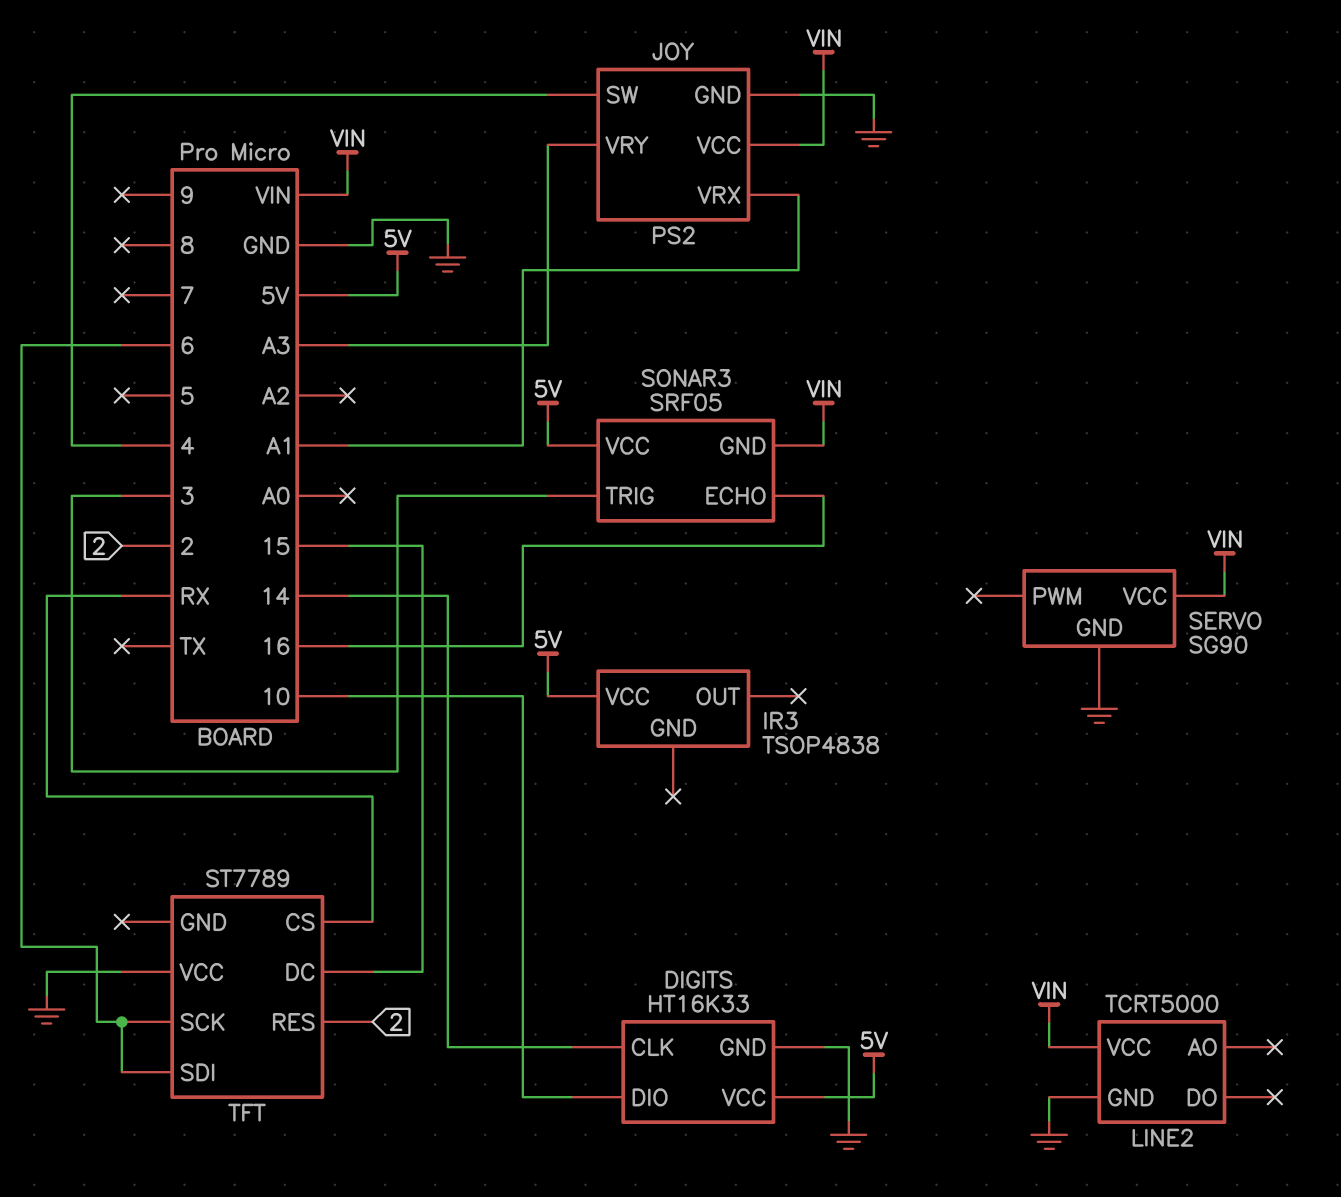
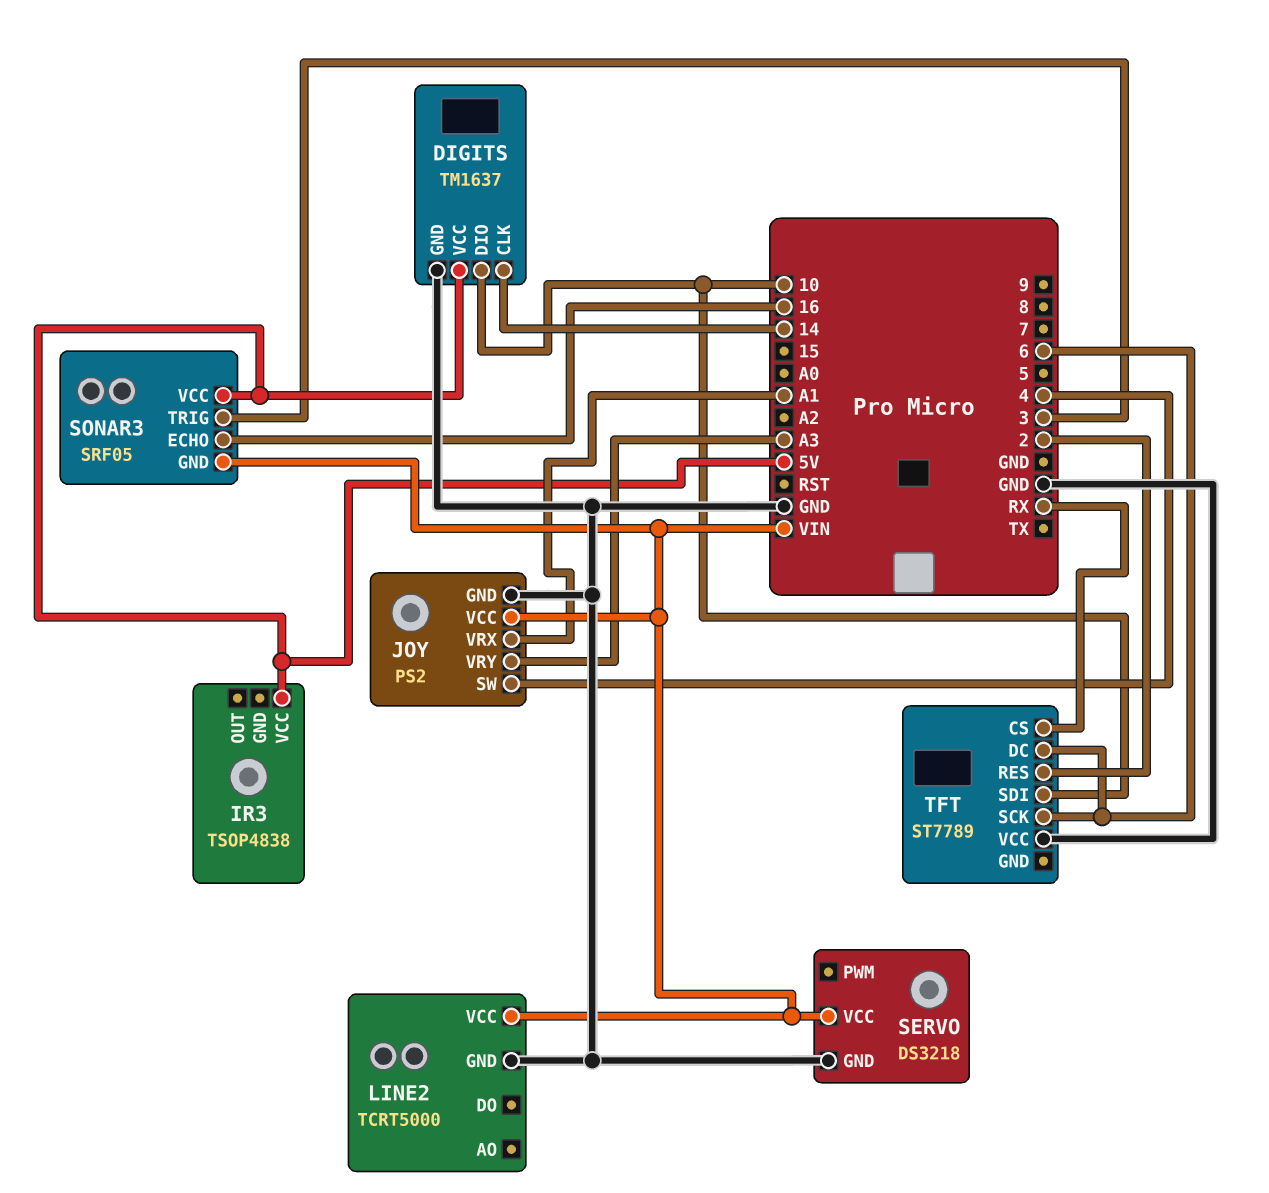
DIGITS: HT16K33 -> TM1637
SERVO: SG90 -> DS3218
TFT pin DC: 15 -> 6
TFT pin SDI: 6 -> 10

